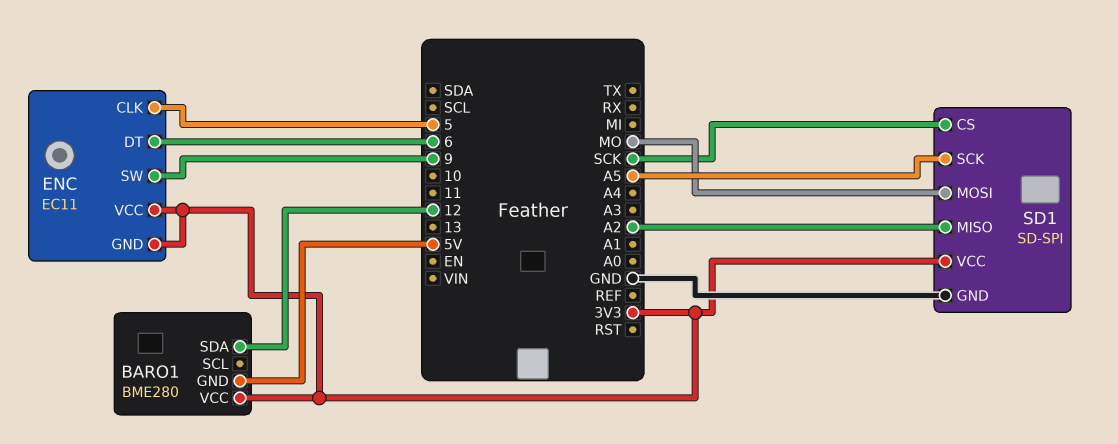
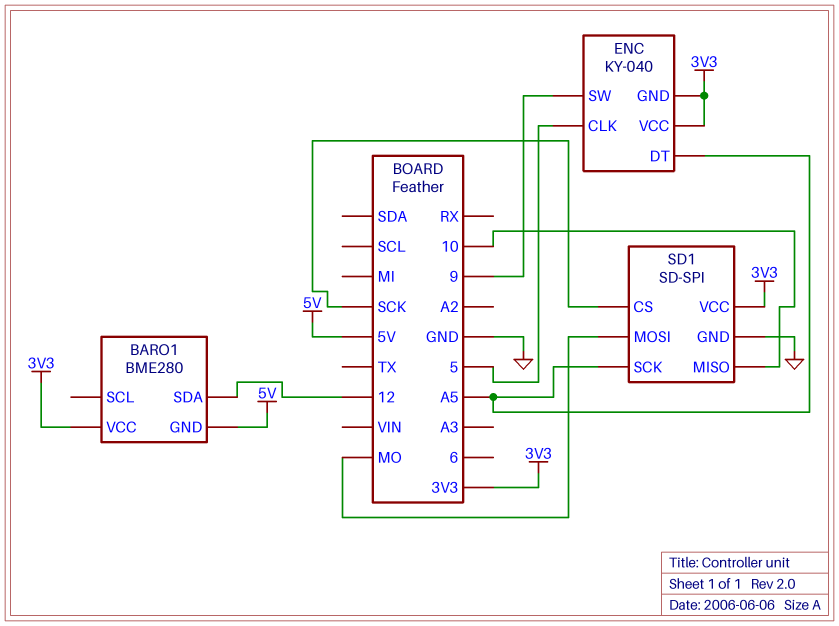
ENC: EC11 -> KY-040
ENC pin DT: 6 -> A5
SD1 pin MISO: A2 -> 10

